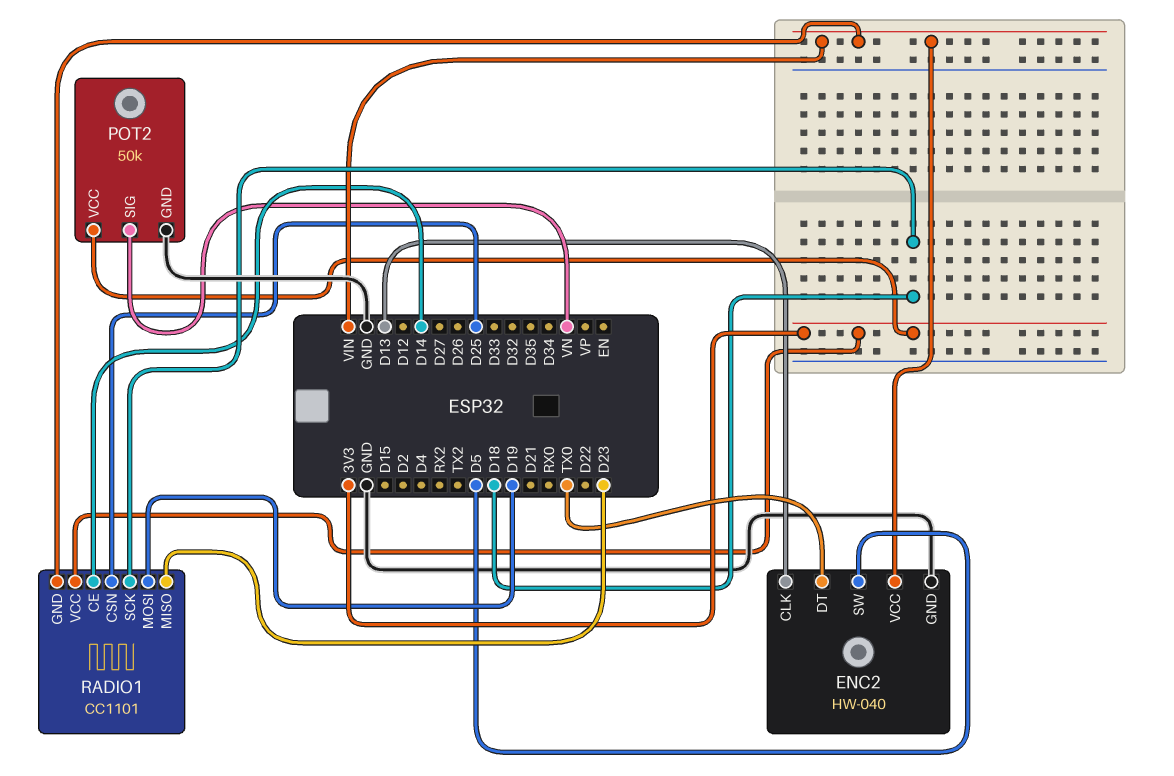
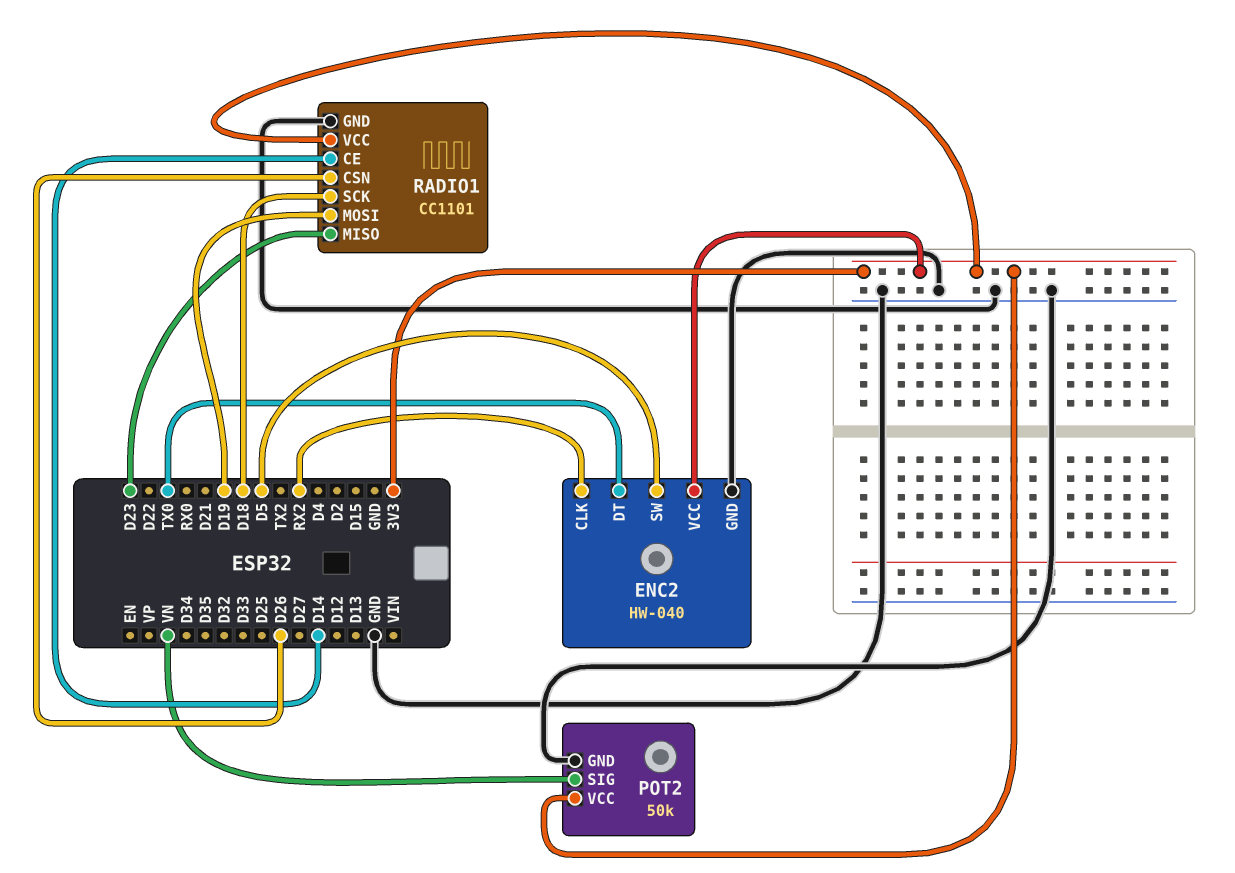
ENC2 pin CLK: D13 -> RX2
ENC2 pin VCC: VIN -> 3V3
RADIO1 pin CSN: D25 -> D26
RADIO1 pin GND: VIN -> GND

